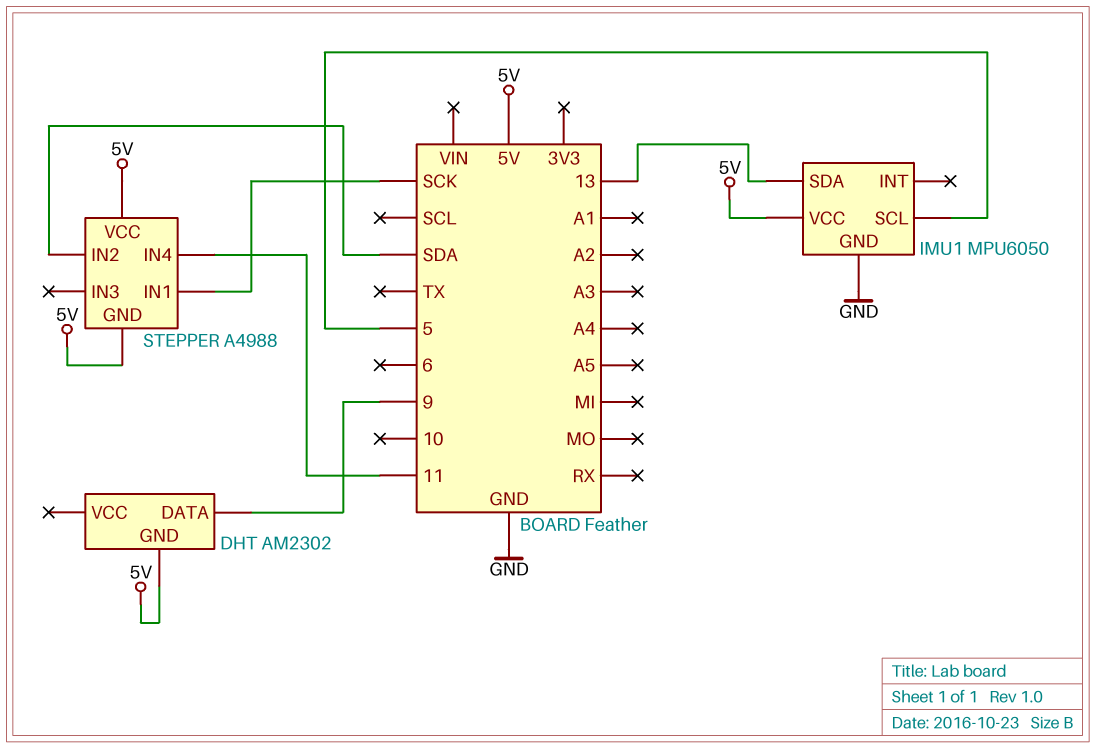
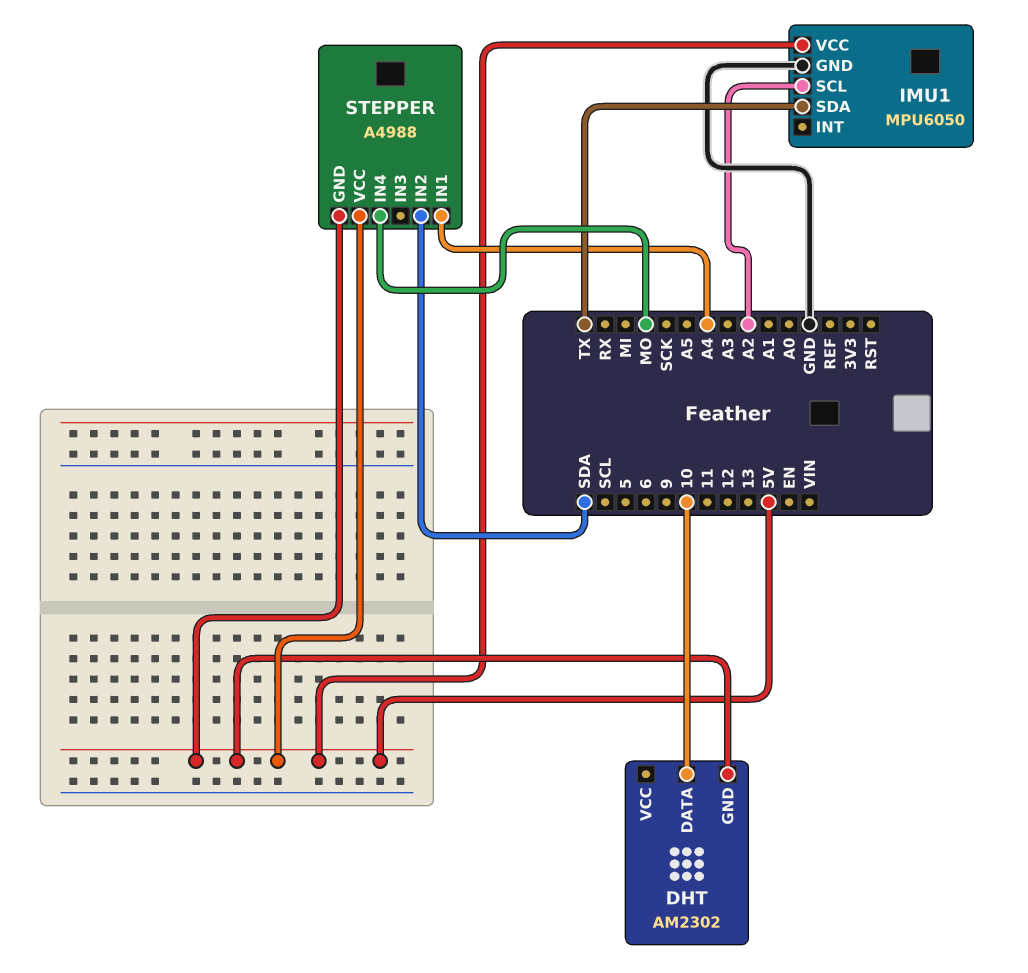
DHT pin DATA: 9 -> 10
IMU1 pin SCL: 5 -> A2
IMU1 pin SDA: 13 -> TX
STEPPER pin IN1: SCK -> A4
STEPPER pin IN4: 11 -> MO

